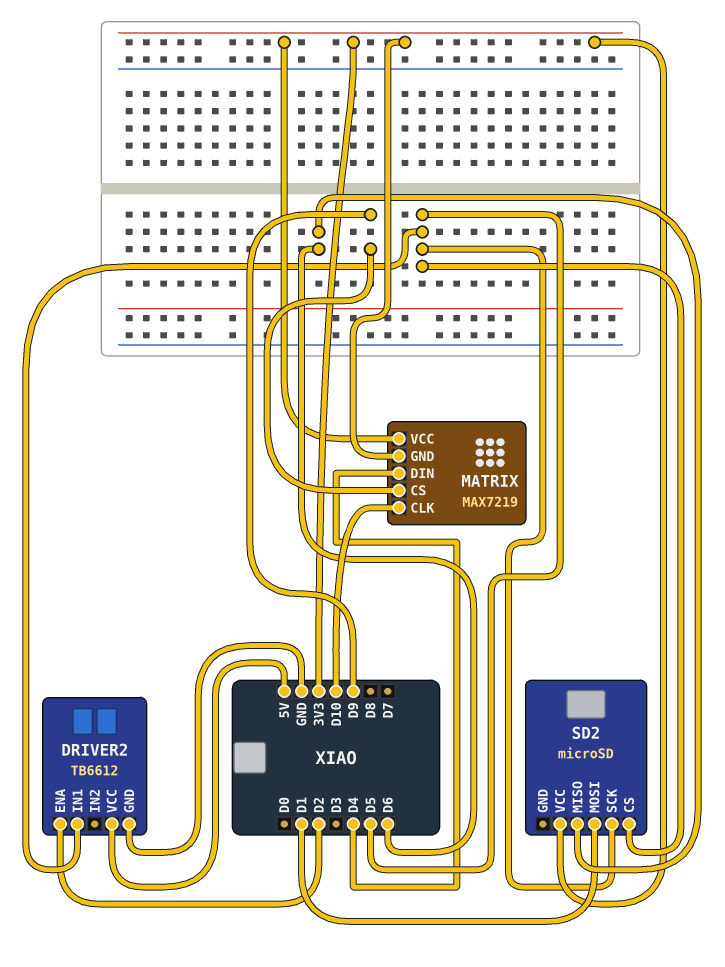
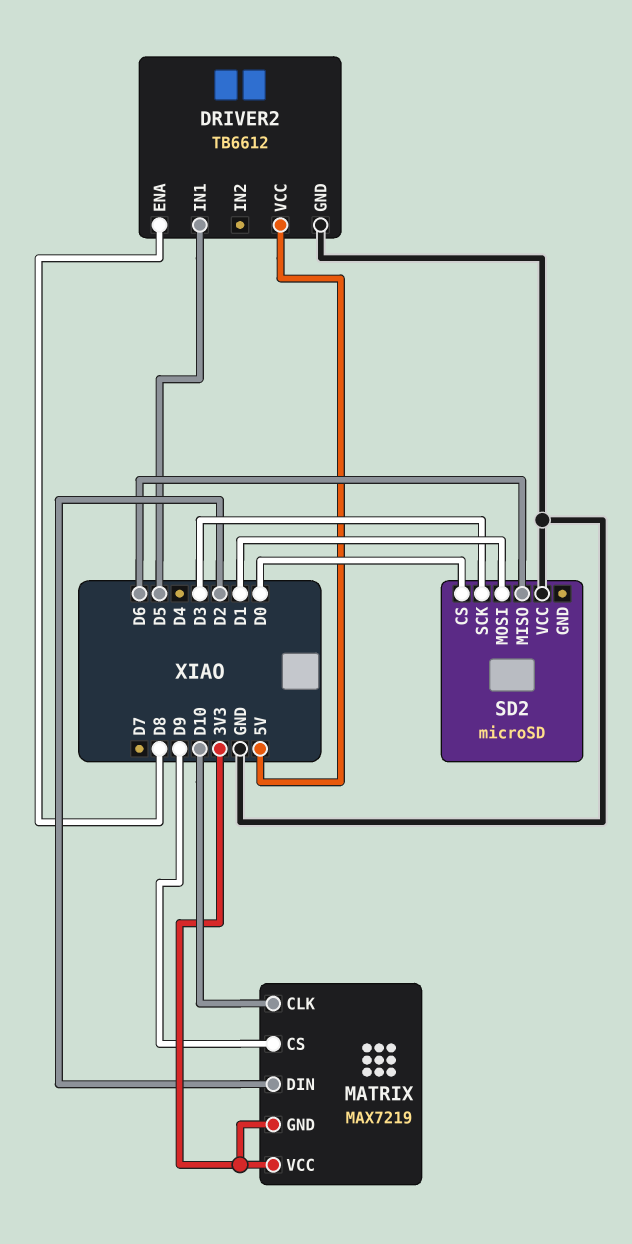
DRIVER2 pin ENA: D2 -> D8
MATRIX pin DIN: D4 -> D2
SD2 pin CS: D5 -> D0
SD2 pin SCK: D5 -> D3
SD2 pin VCC: 3V3 -> GND

